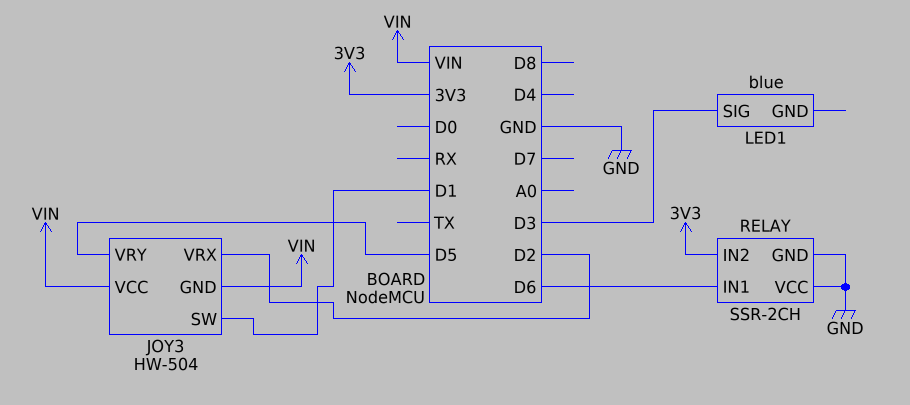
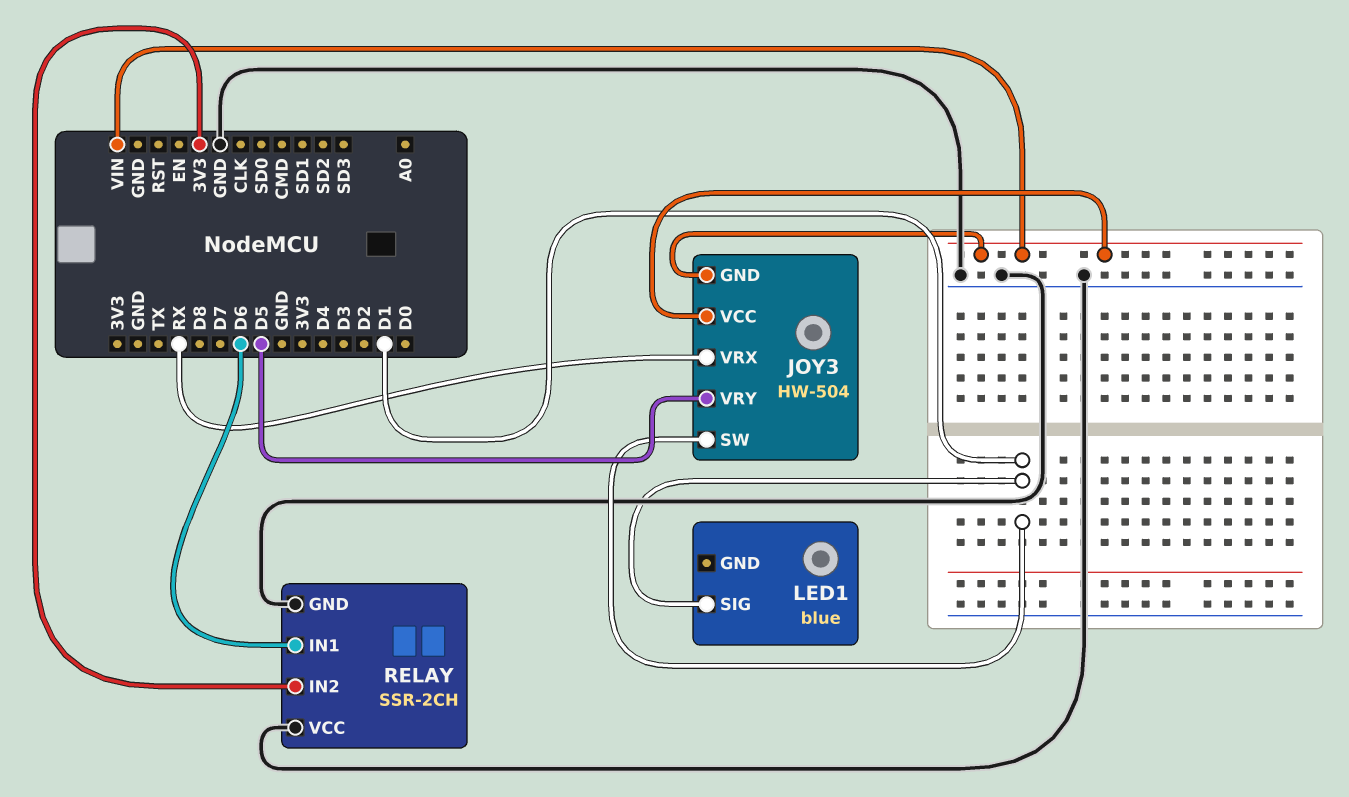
JOY3 pin VRX: D2 -> RX
LED1 pin SIG: D3 -> D1

